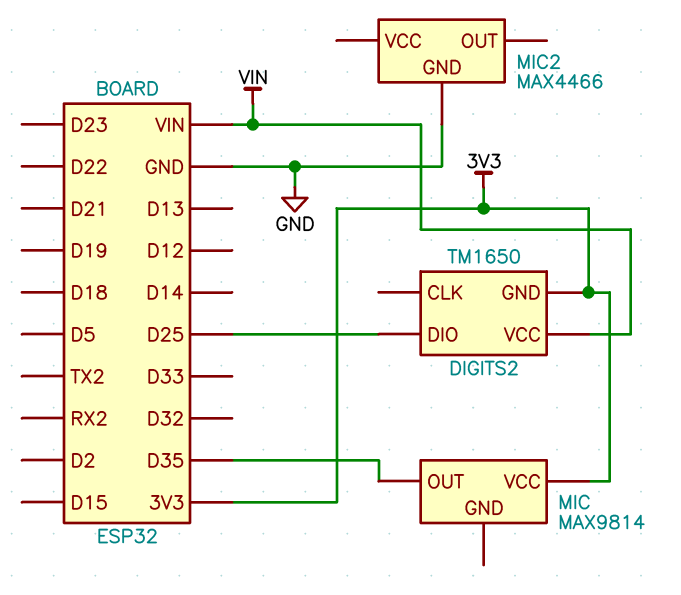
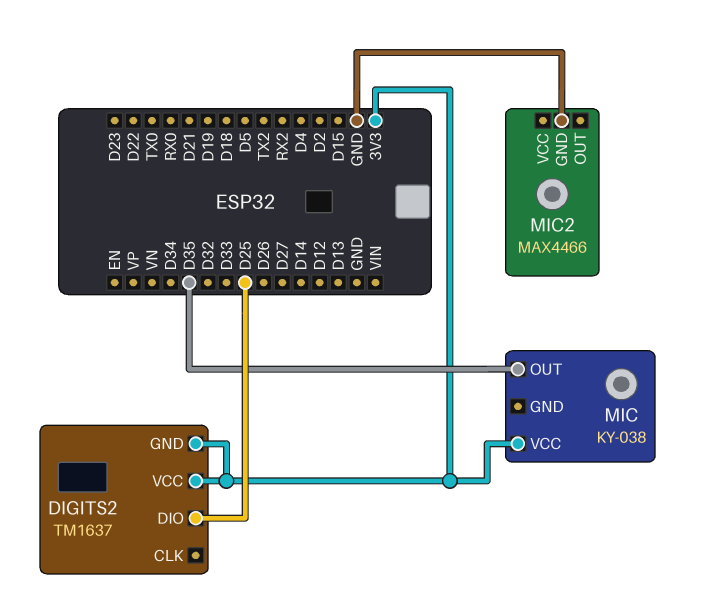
DIGITS2: TM1650 -> TM1637
DIGITS2 pin VCC: VIN -> 3V3
MIC: MAX9814 -> KY-038

